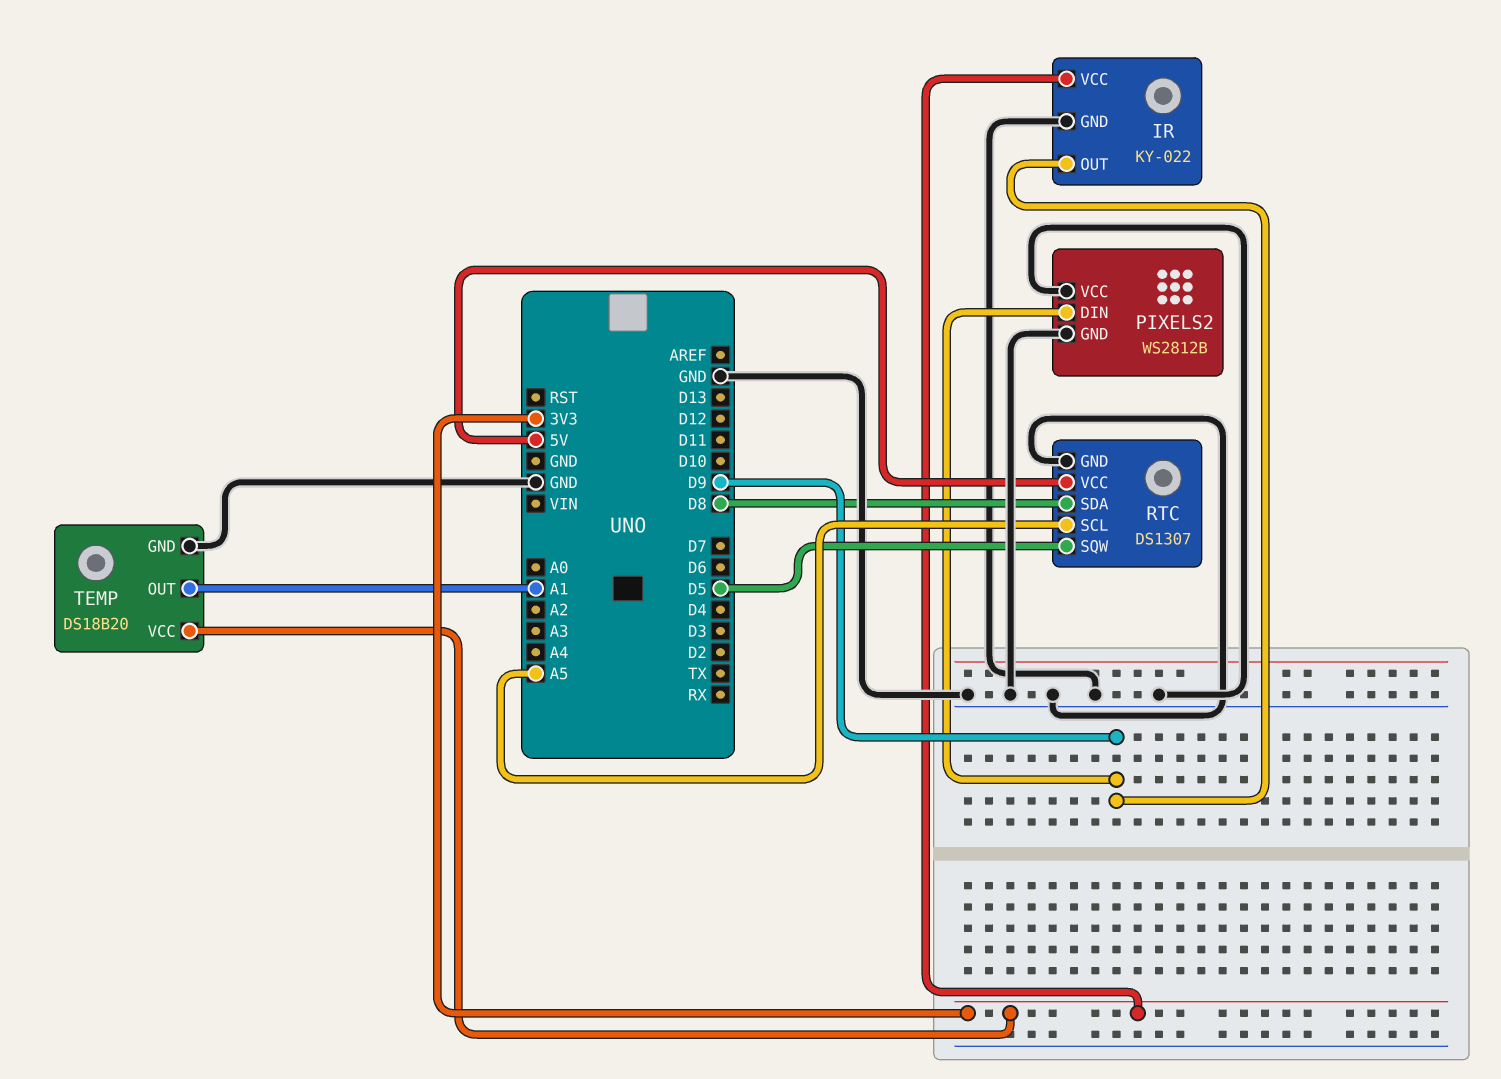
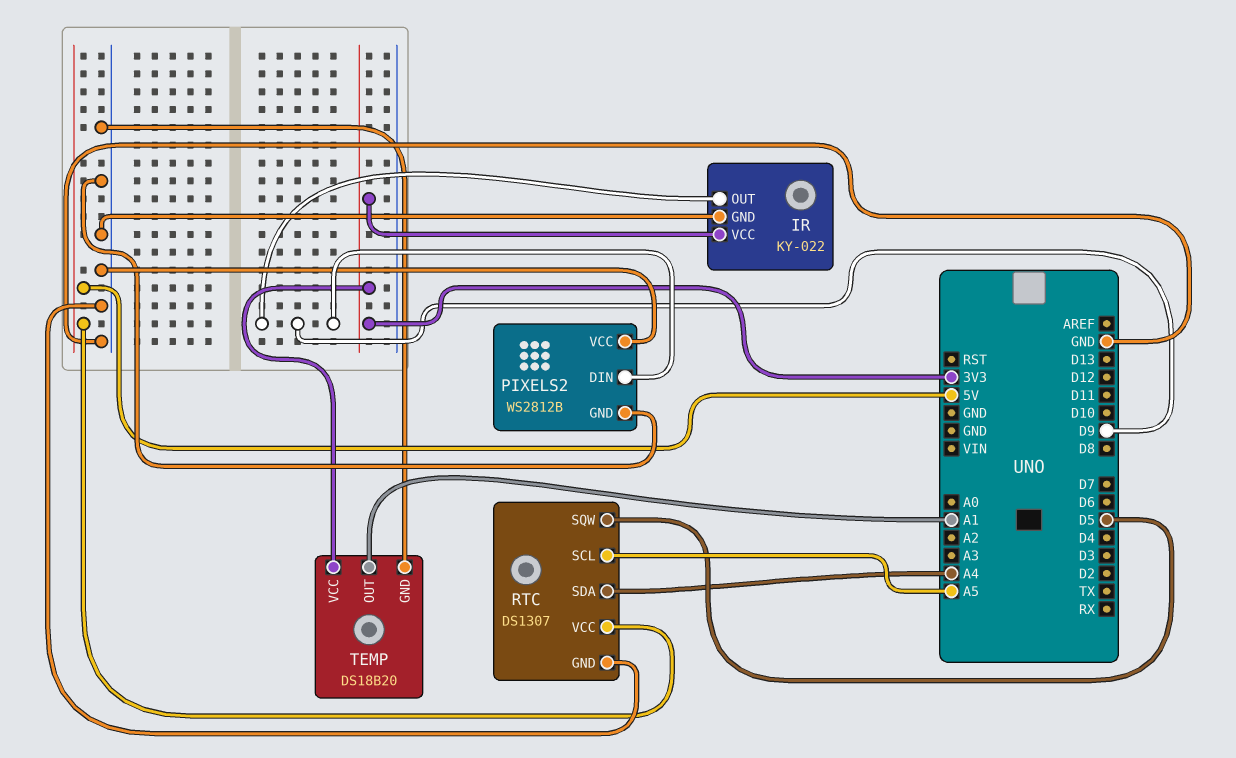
RTC pin SDA: D8 -> A4

